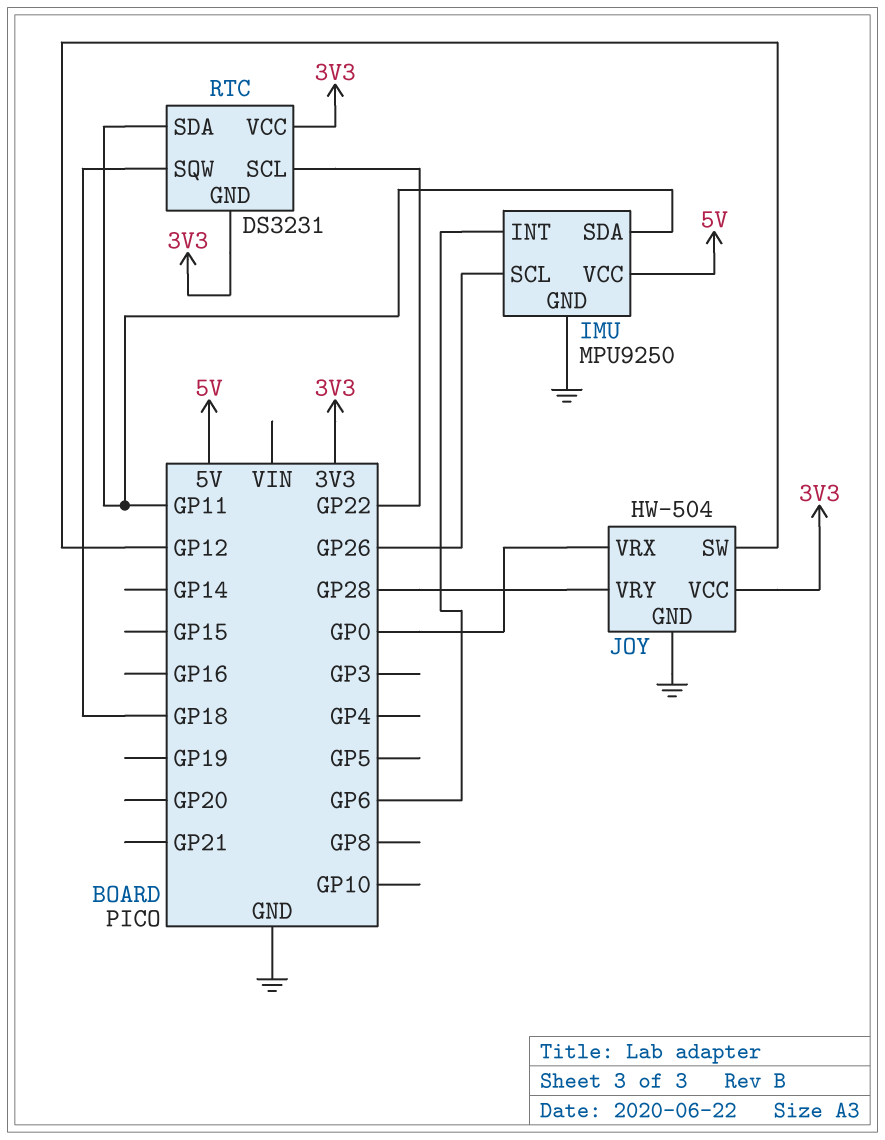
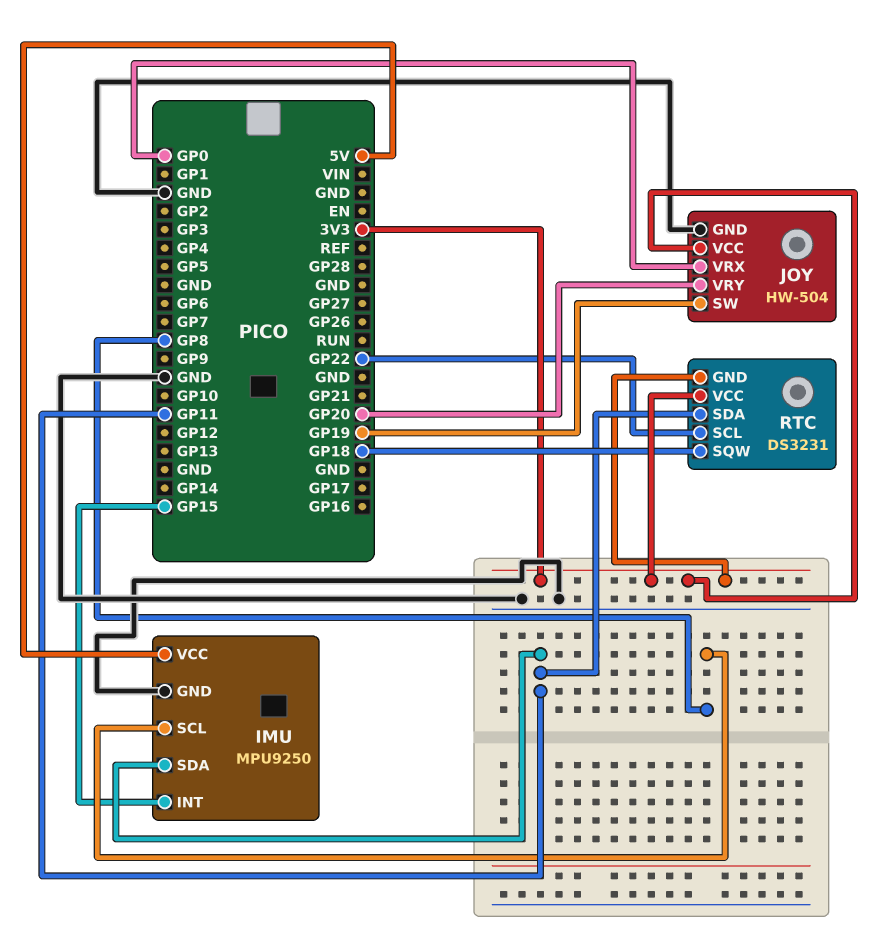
IMU pin INT: GP6 -> GP15
IMU pin SCL: GP26 -> GP8
JOY pin SW: GP12 -> GP19
JOY pin VRY: GP28 -> GP20

